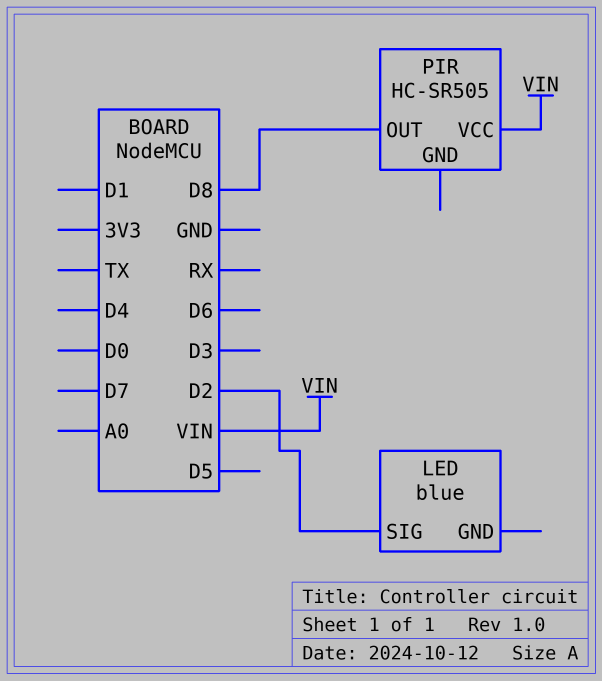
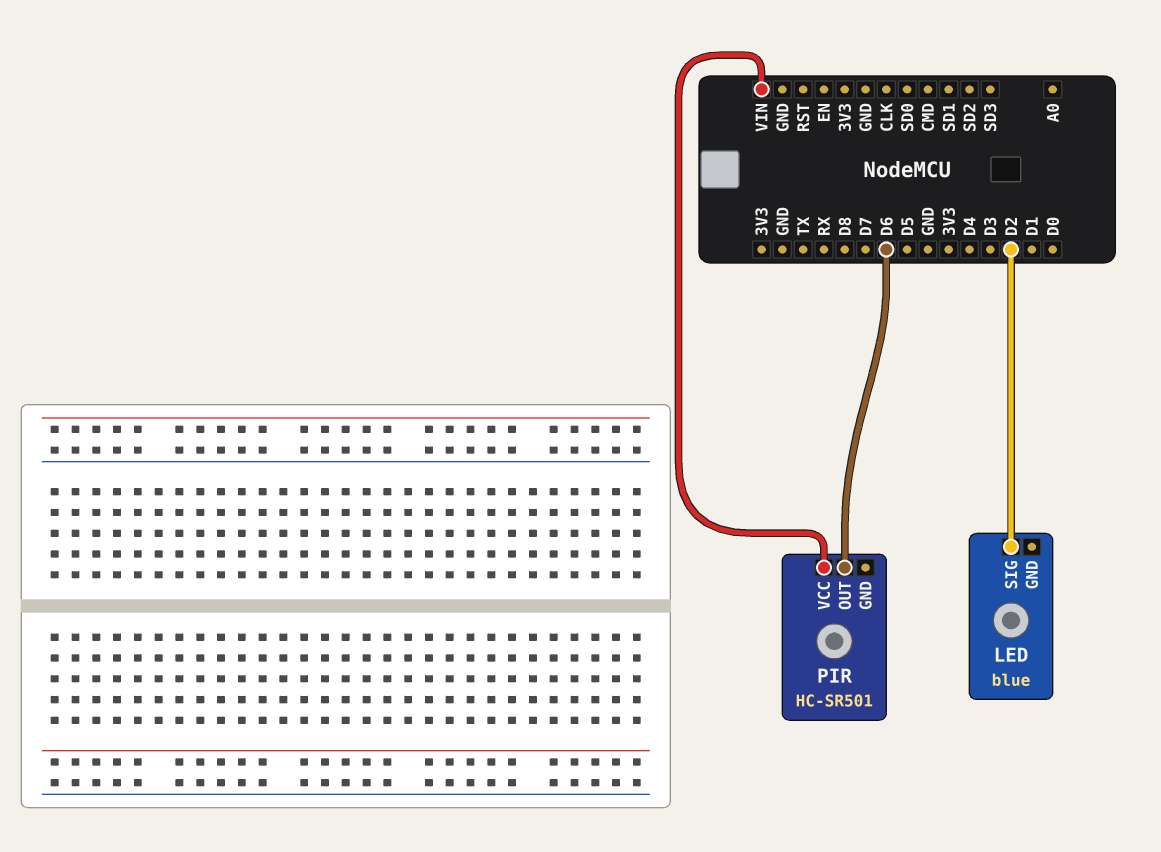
PIR: HC-SR505 -> HC-SR501
PIR pin OUT: D8 -> D6

